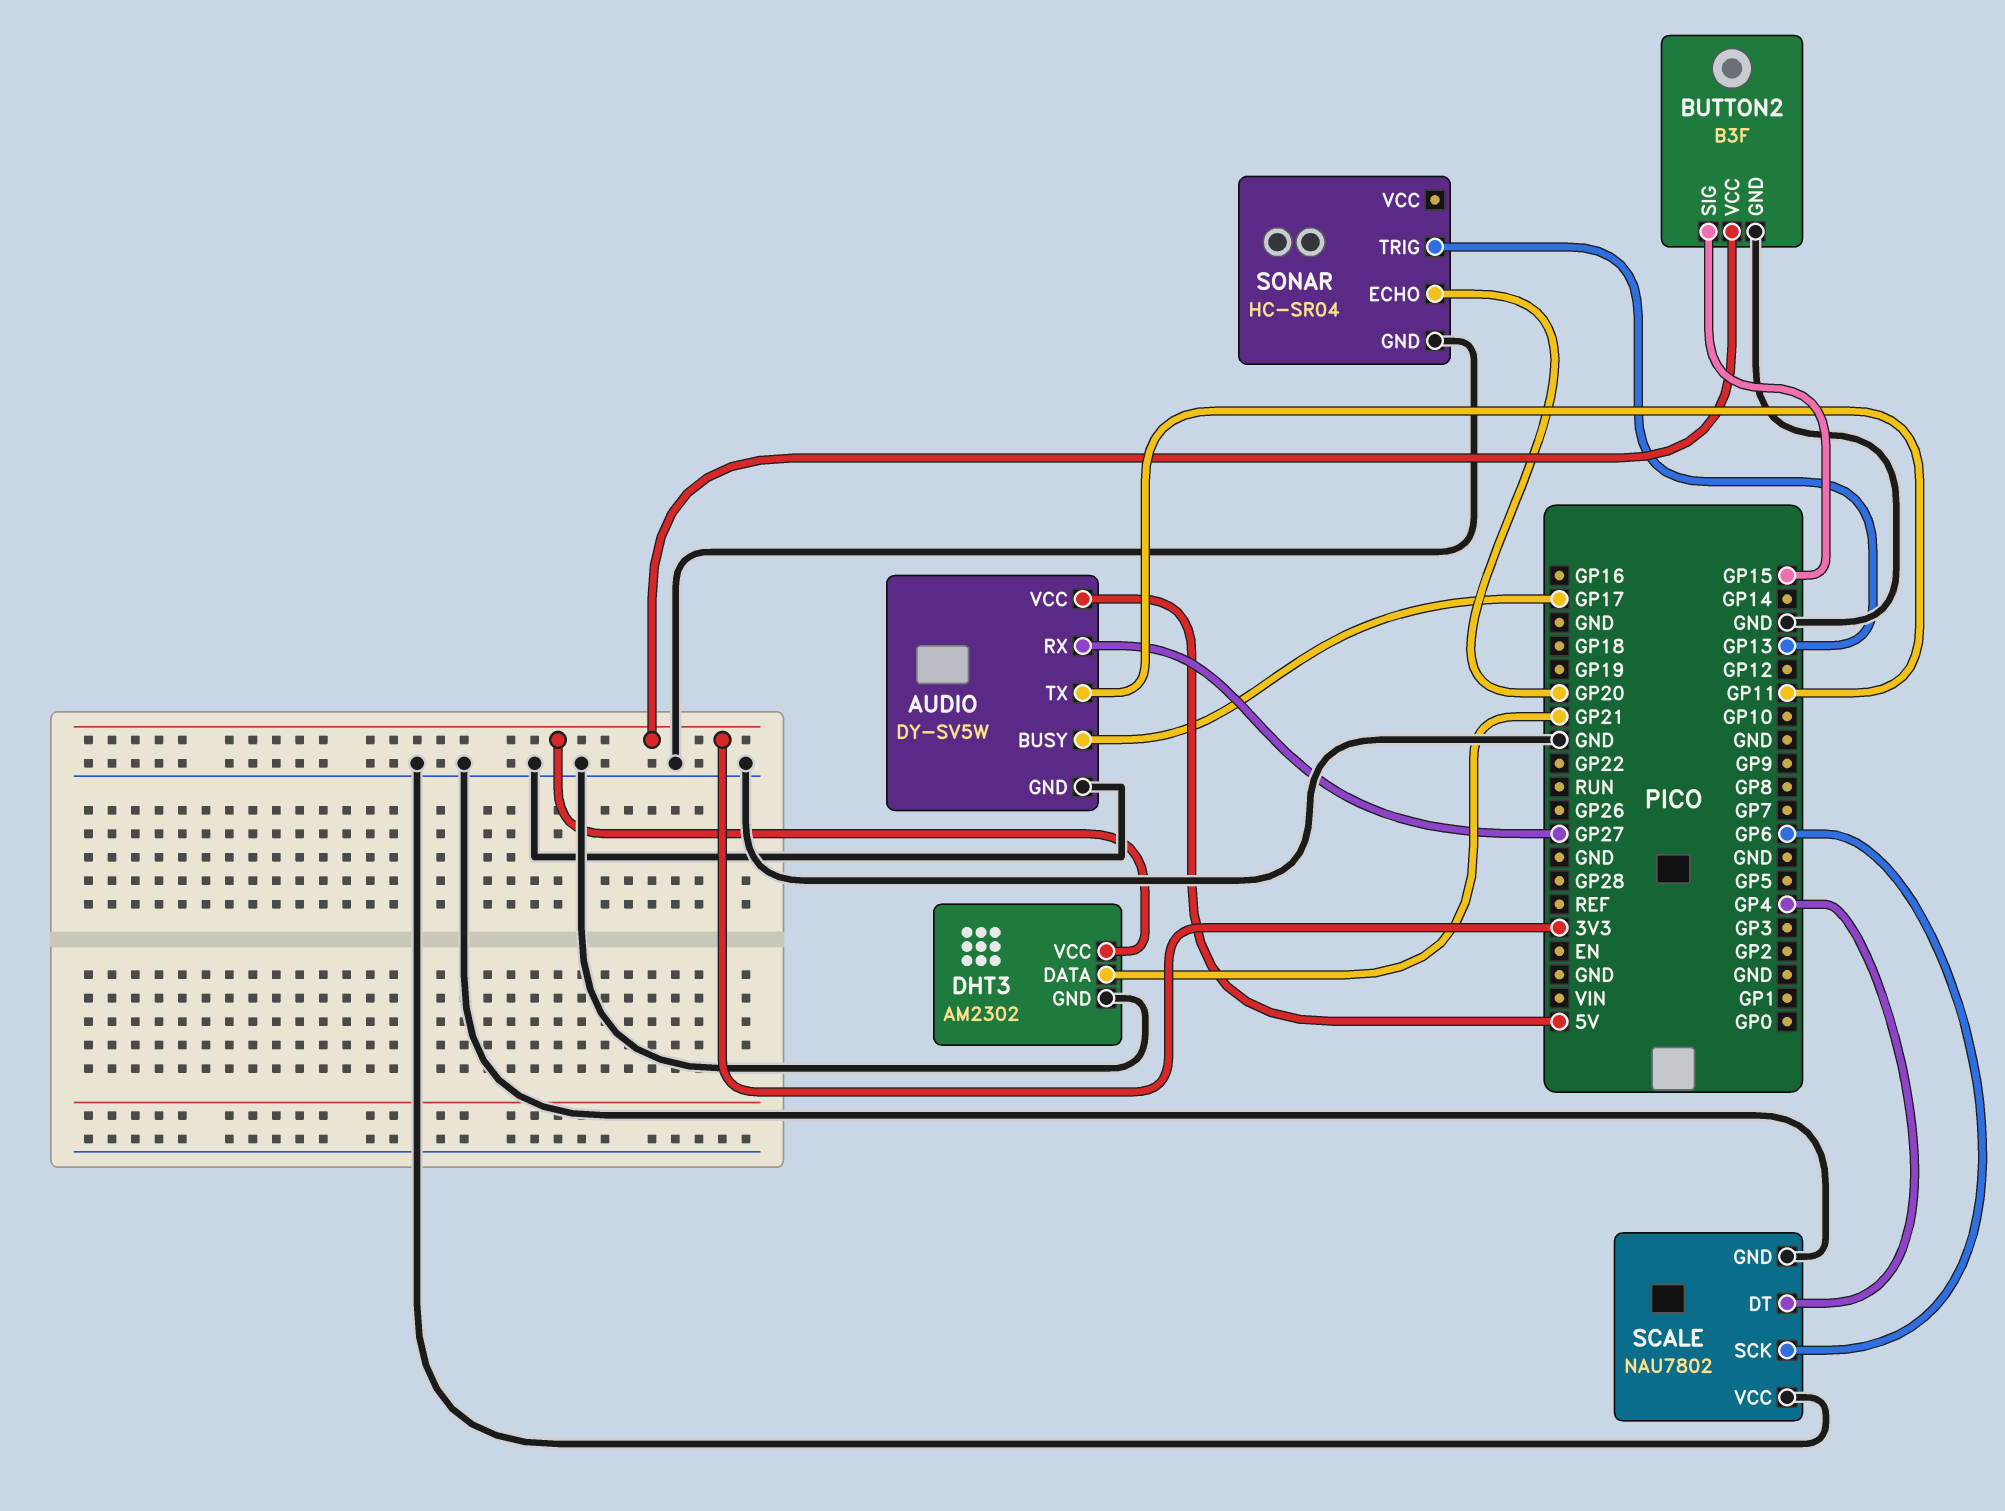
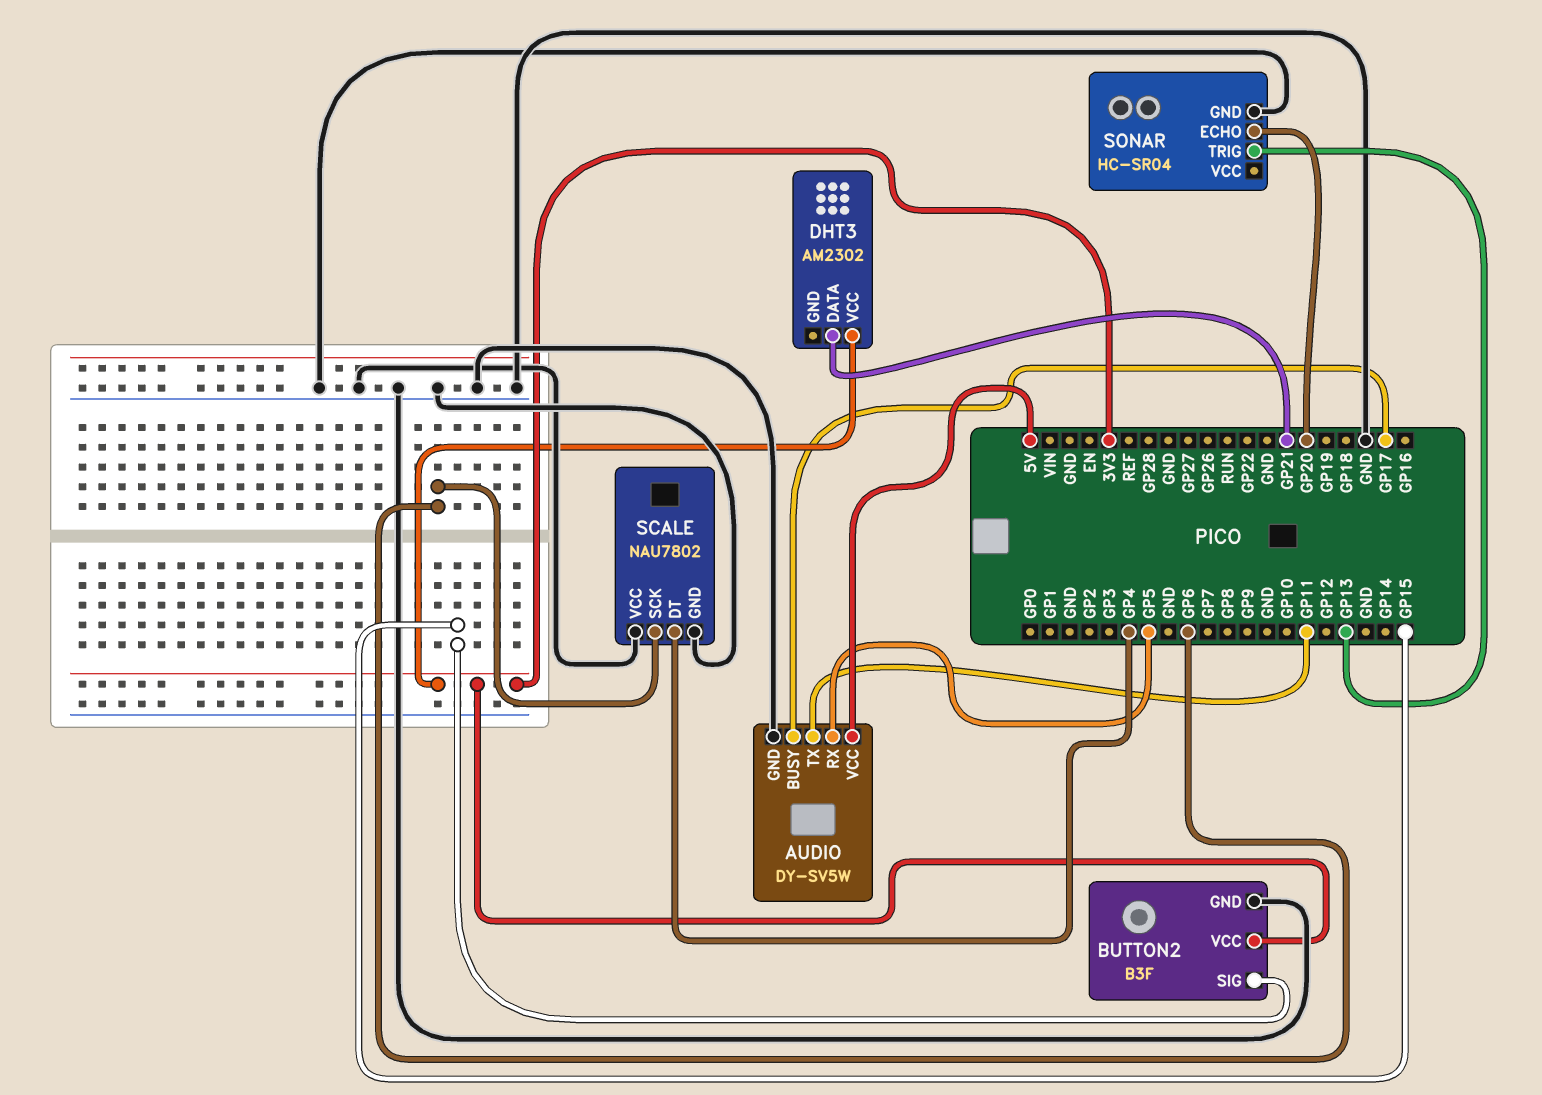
AUDIO pin RX: GP27 -> GP5
DHT3 pin GND: GND -> none

